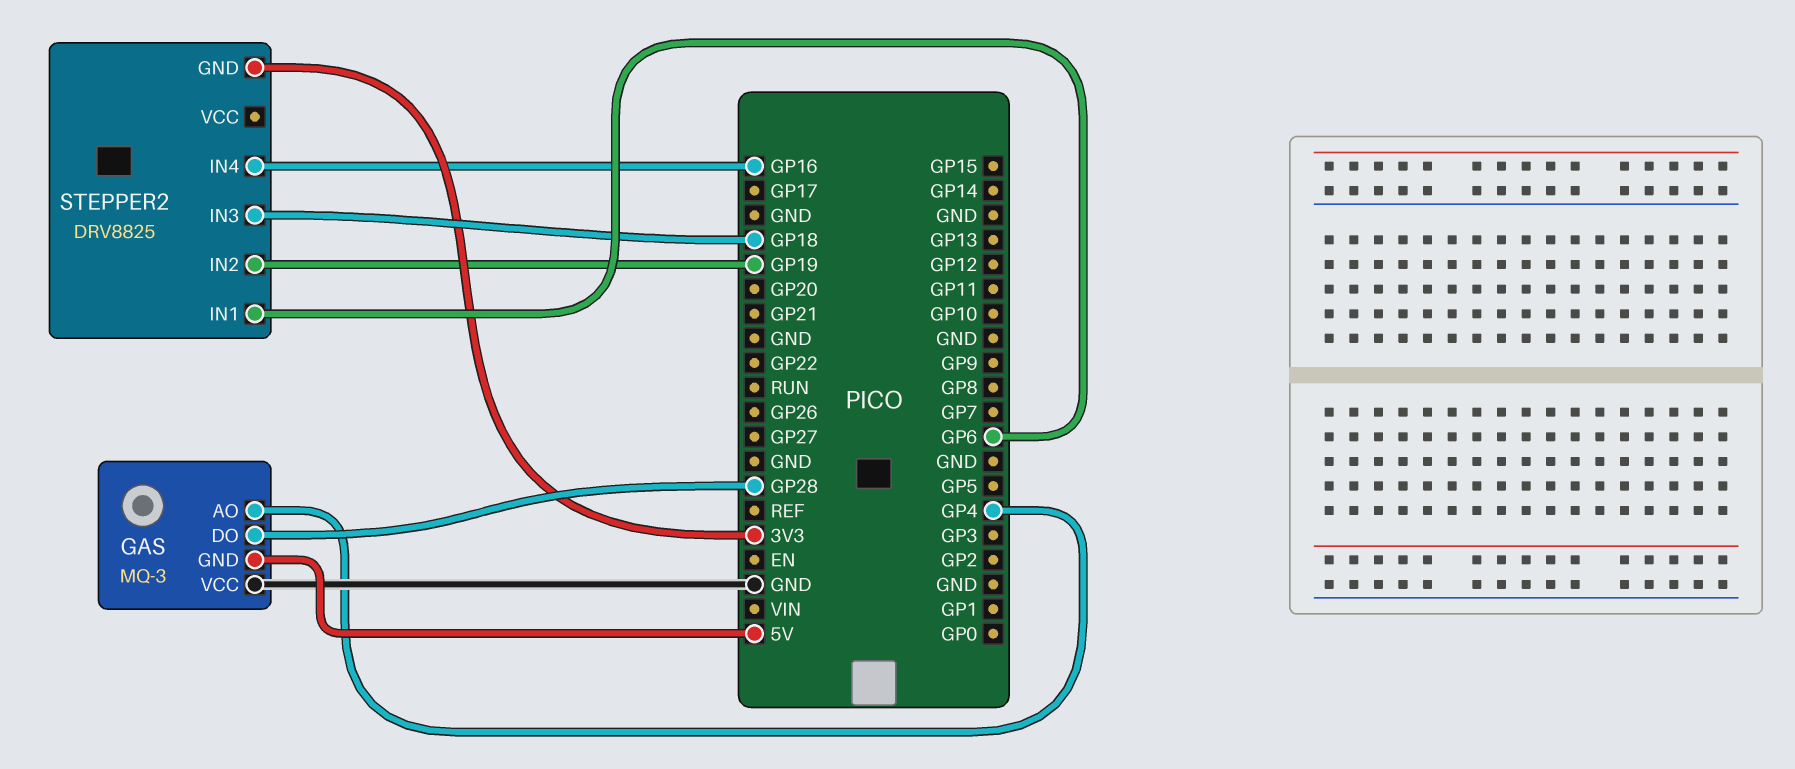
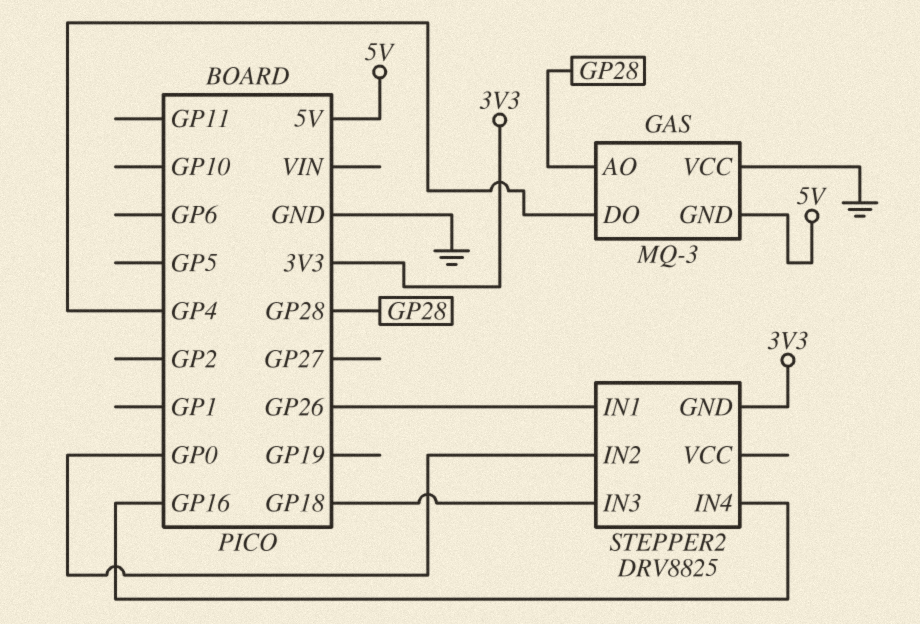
GAS pin AO: GP4 -> GP28
GAS pin DO: GP28 -> GP4
STEPPER2 pin IN1: GP6 -> GP26
STEPPER2 pin IN2: GP19 -> GP0

